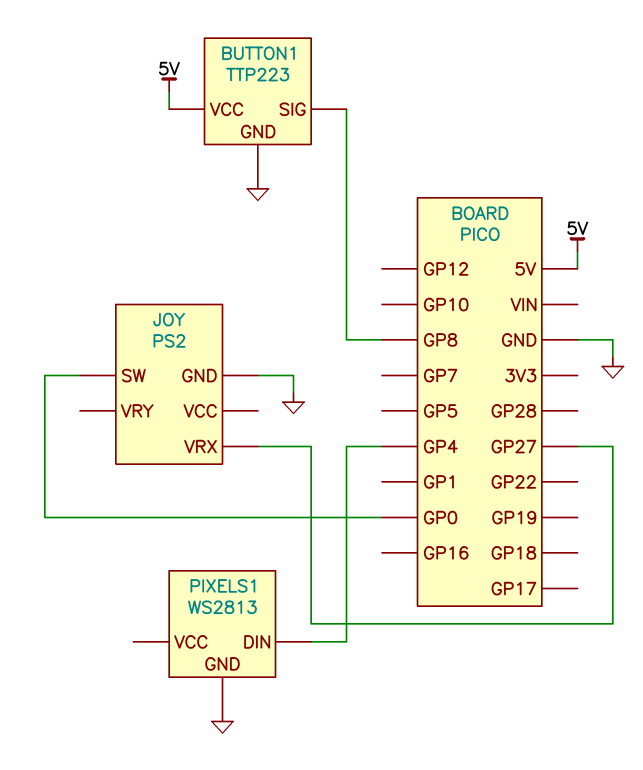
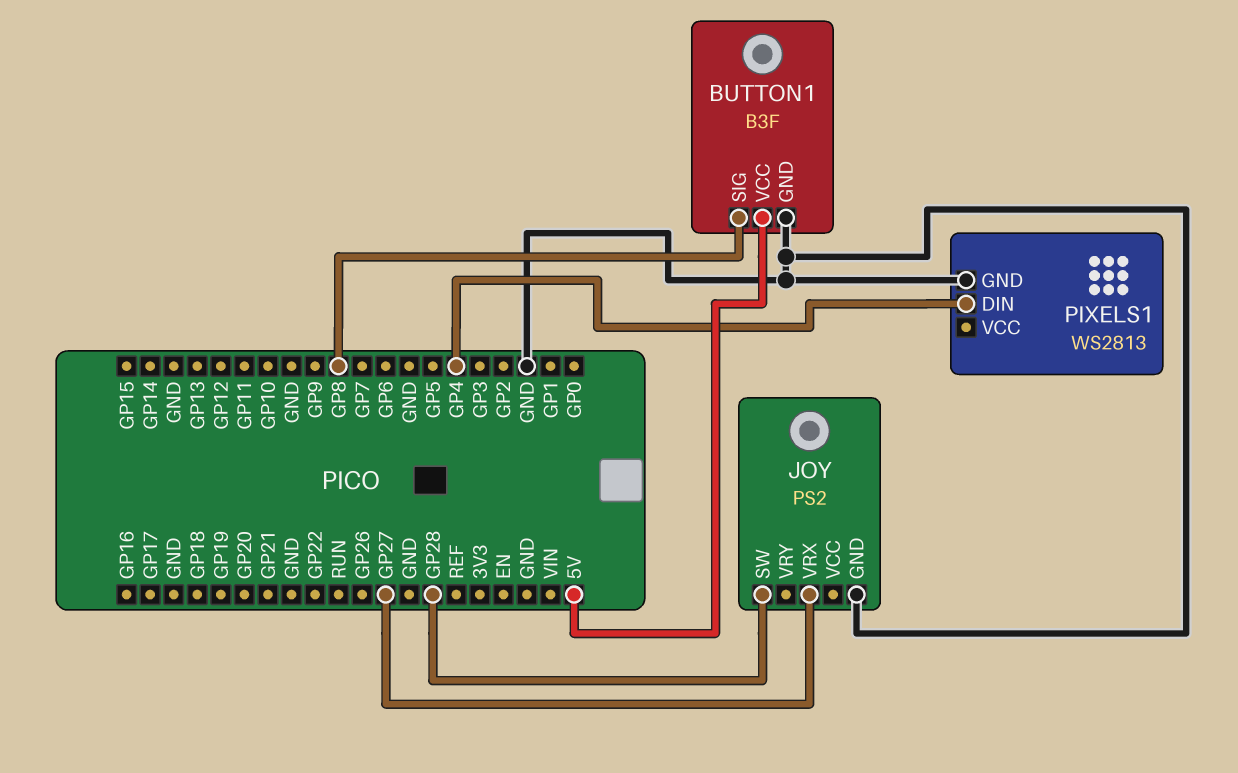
BUTTON1: TTP223 -> B3F
JOY pin SW: GP0 -> GP28

